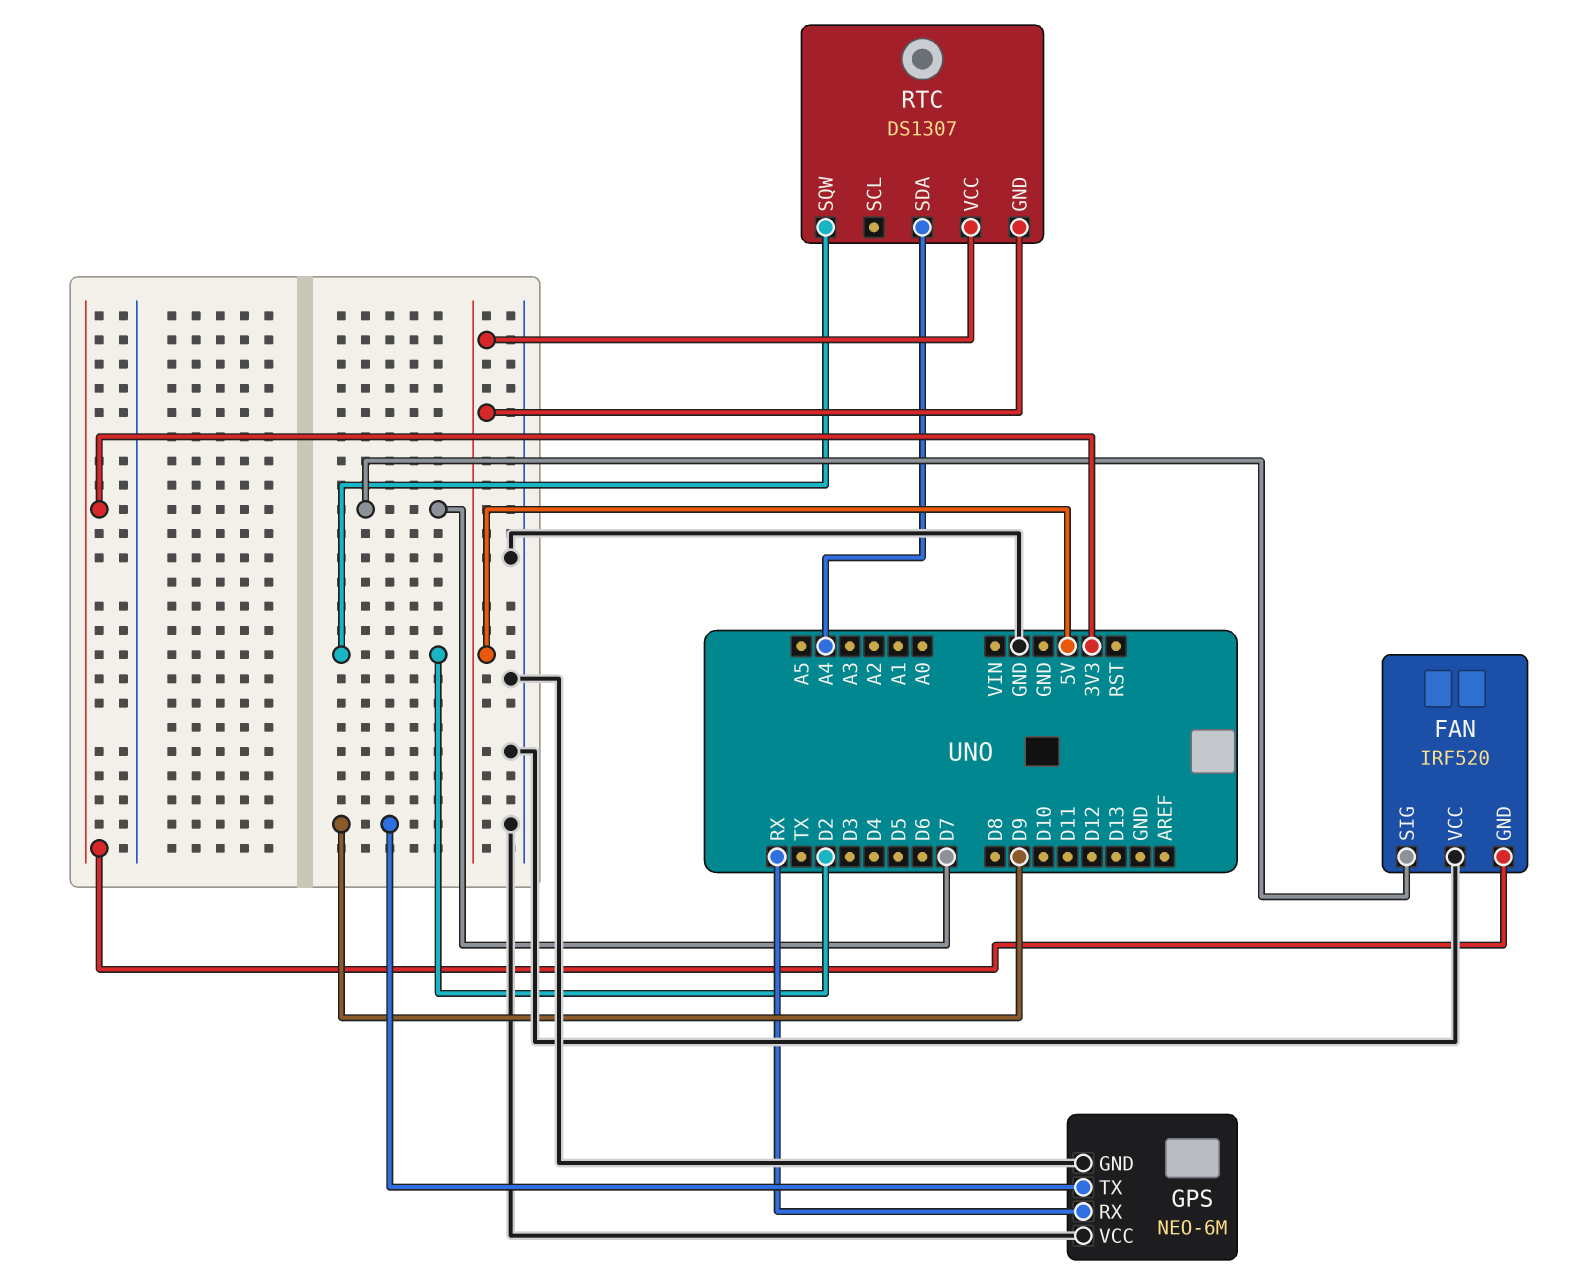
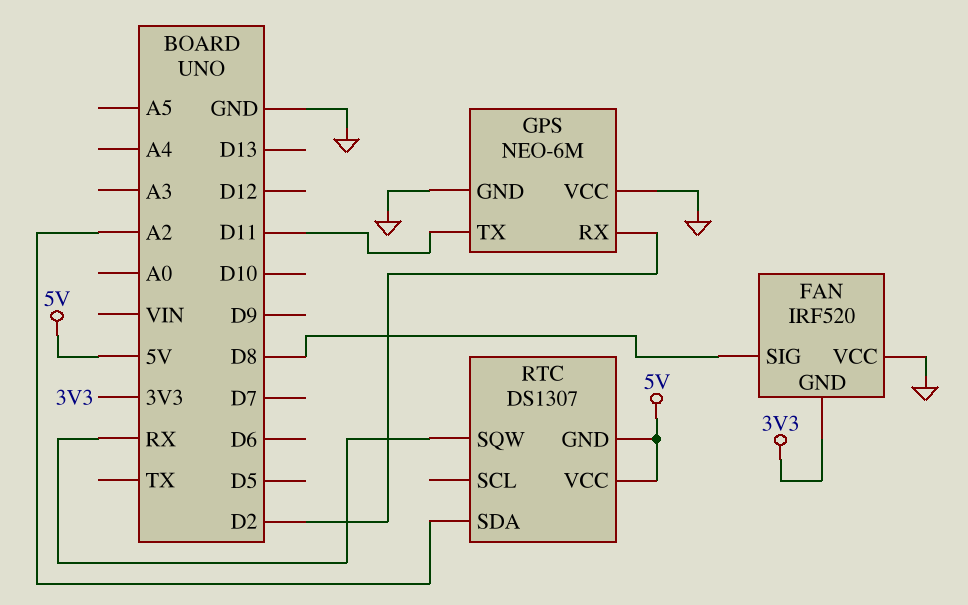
FAN pin SIG: D7 -> D8
GPS pin RX: RX -> D2
GPS pin TX: D9 -> D11
RTC pin SDA: A4 -> A2
RTC pin SQW: D2 -> RX

